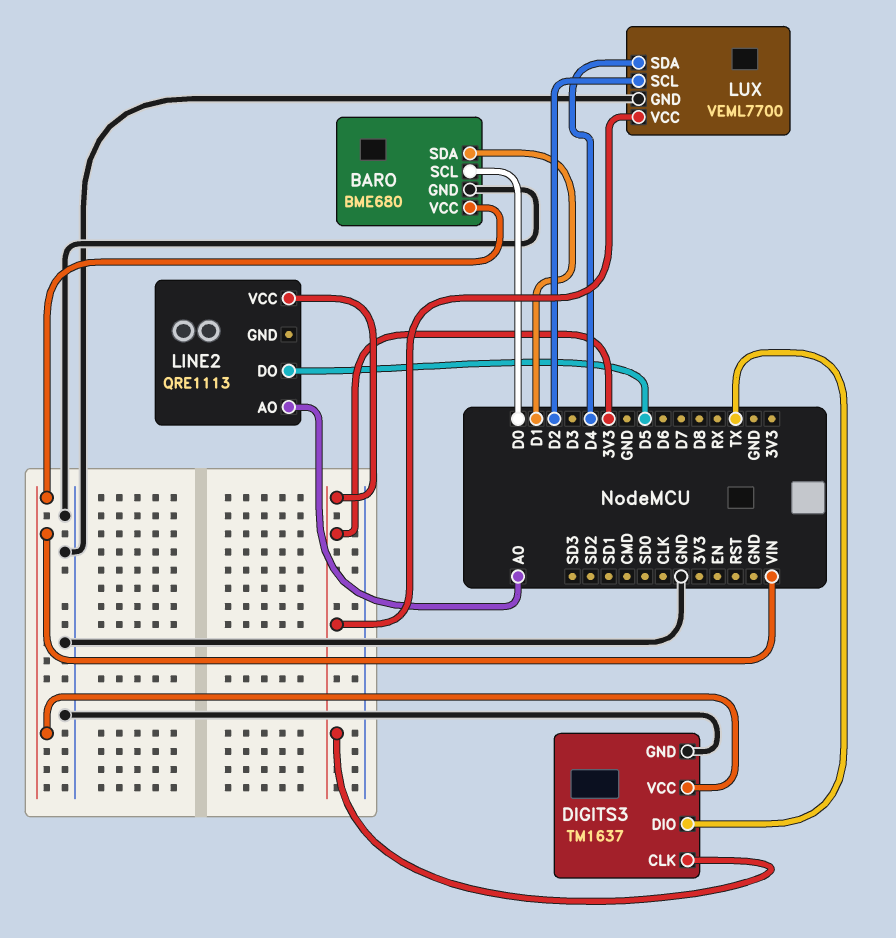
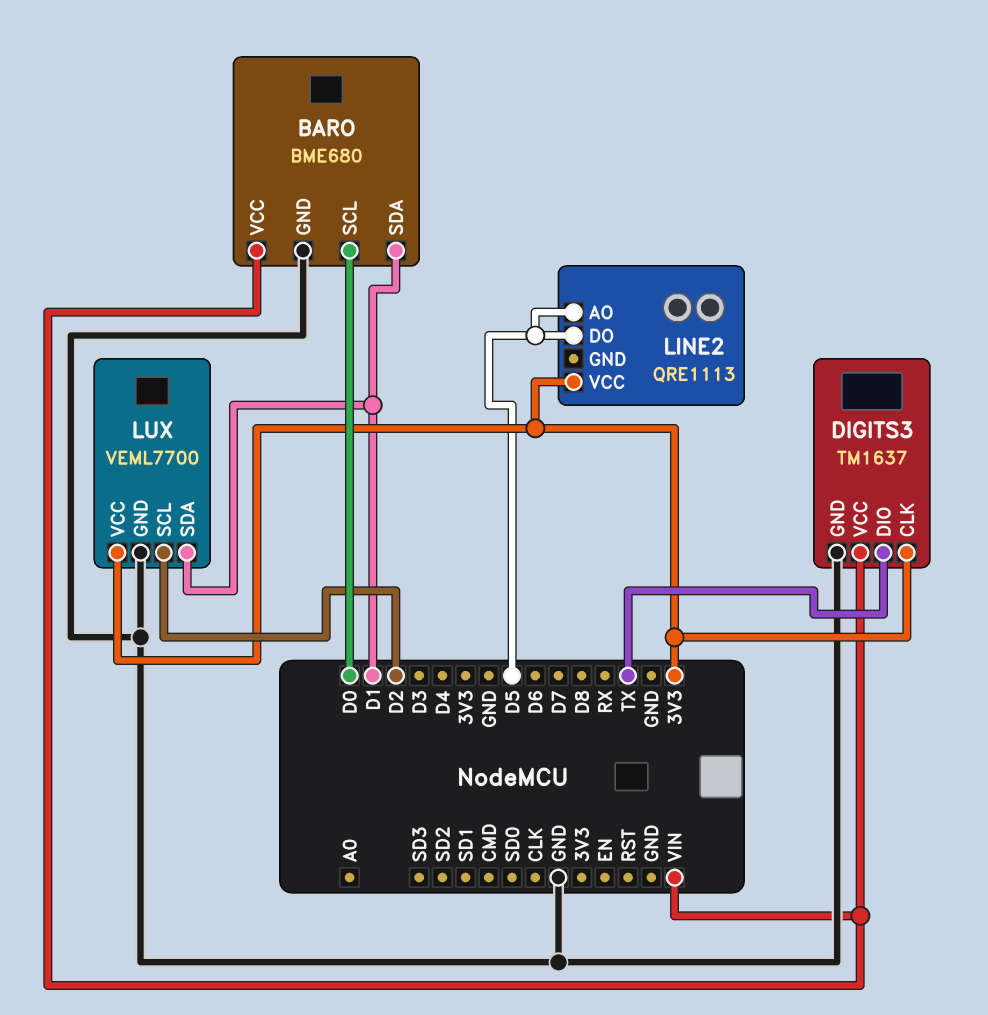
LINE2 pin AO: A0 -> D5
LUX pin SDA: D4 -> D1

